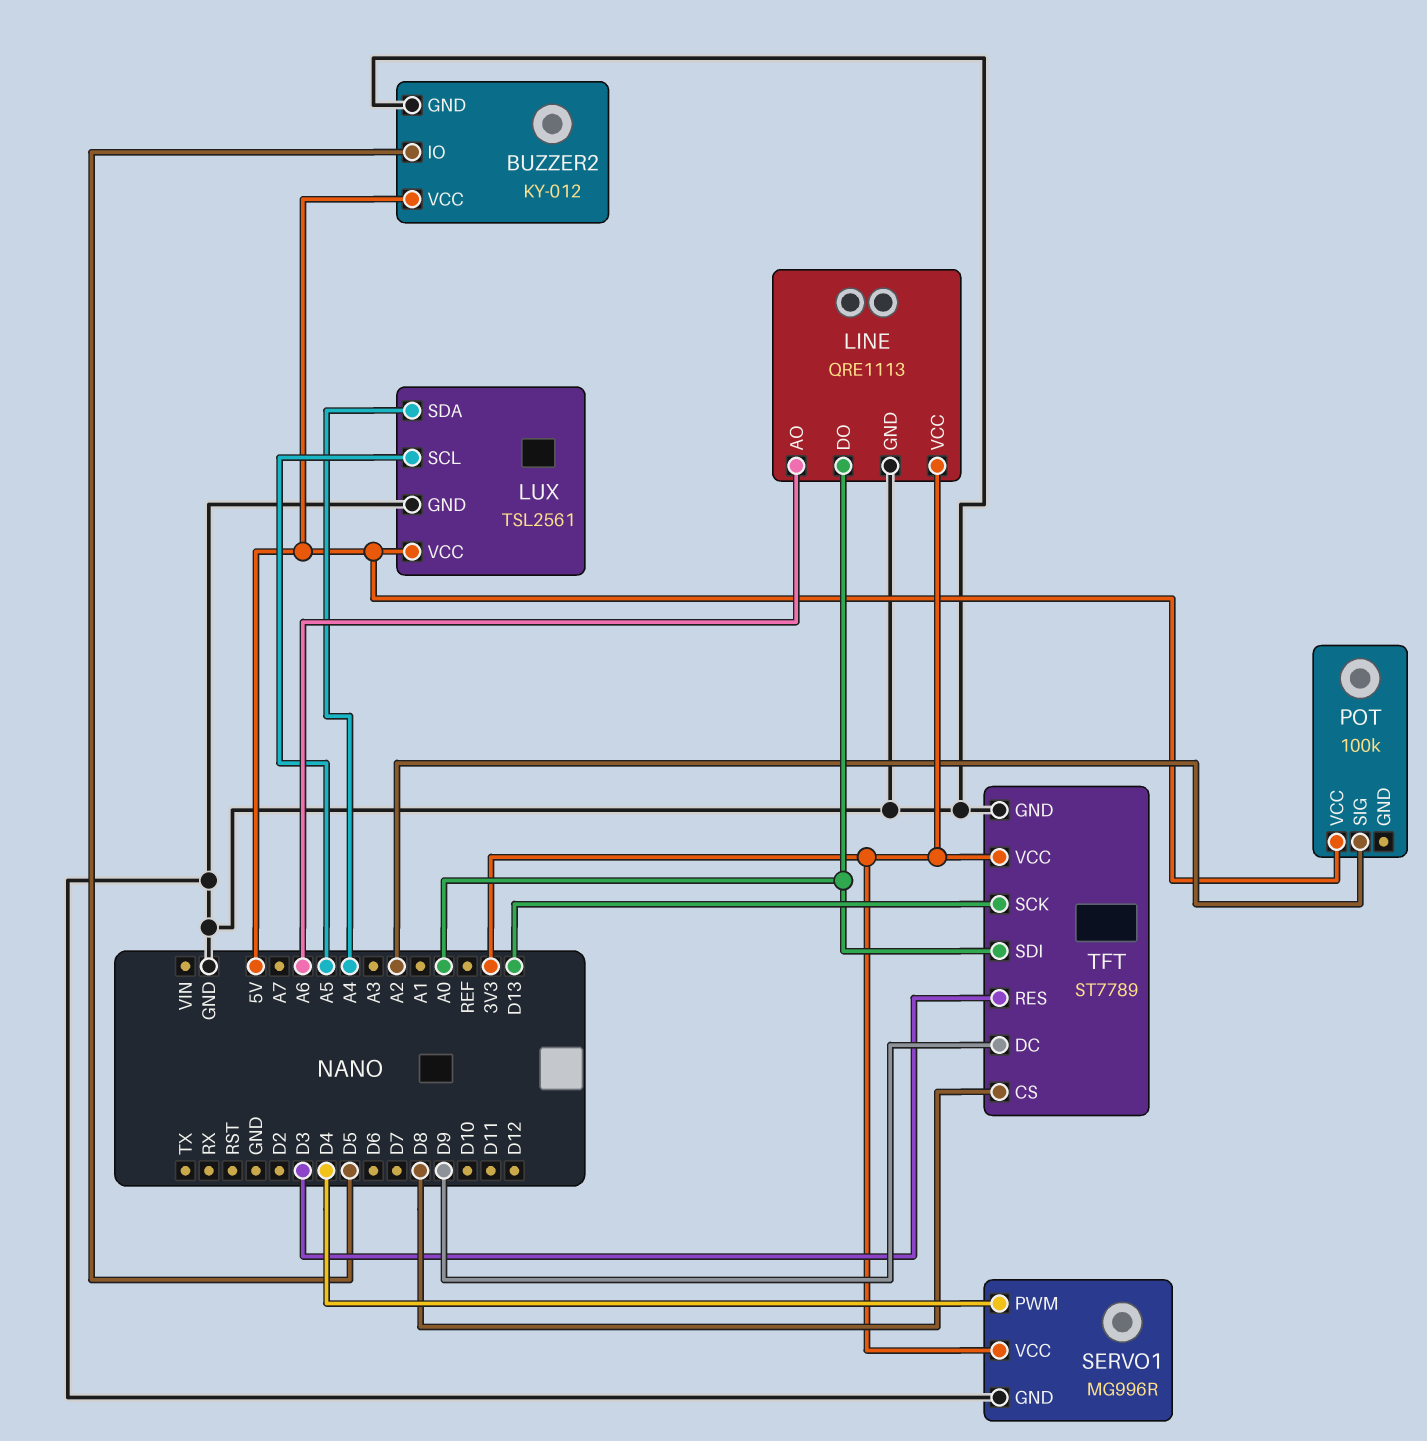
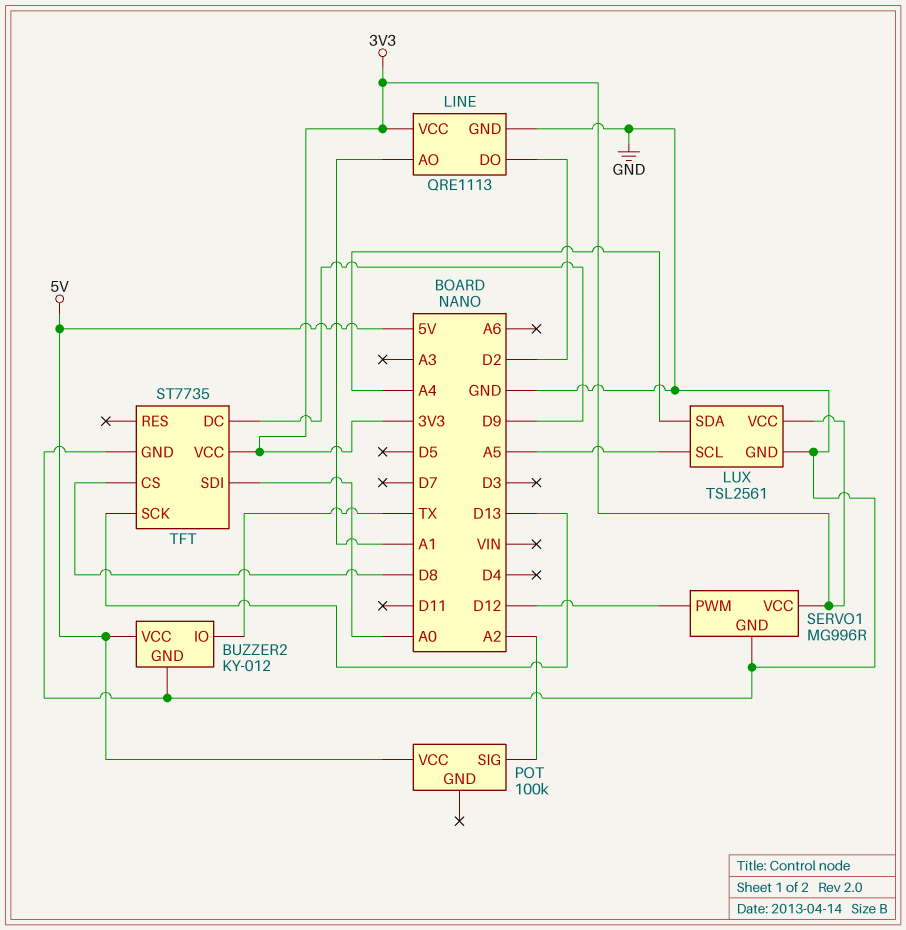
BUZZER2 pin IO: D5 -> TX
LINE pin AO: A6 -> A1
LINE pin DO: A0 -> D2
LUX pin VCC: 5V -> 3V3
SERVO1 pin PWM: D4 -> D12
TFT: ST7789 -> ST7735
TFT pin RES: D3 -> none

